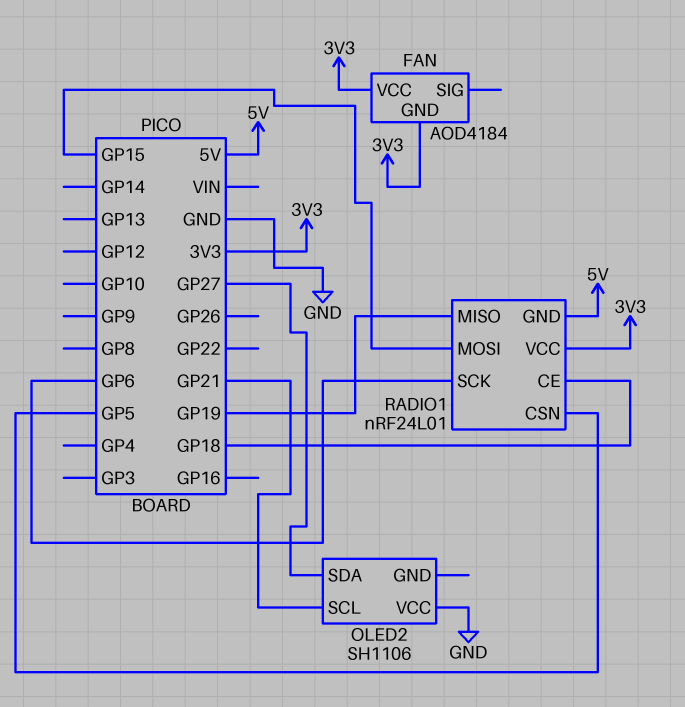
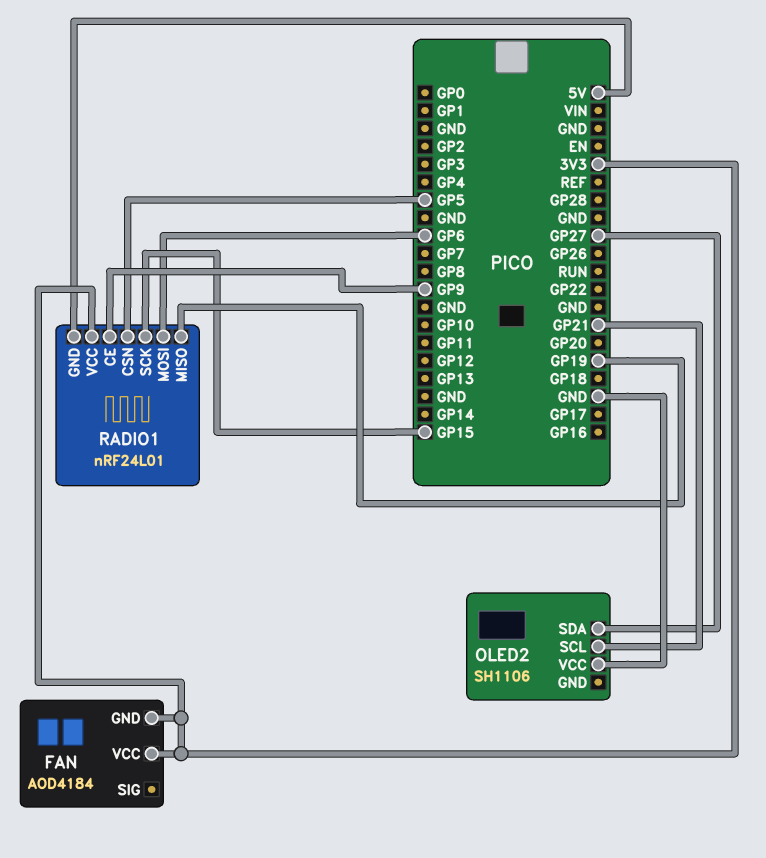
RADIO1 pin CE: GP18 -> GP9
RADIO1 pin MOSI: GP15 -> GP6
RADIO1 pin SCK: GP6 -> GP15

